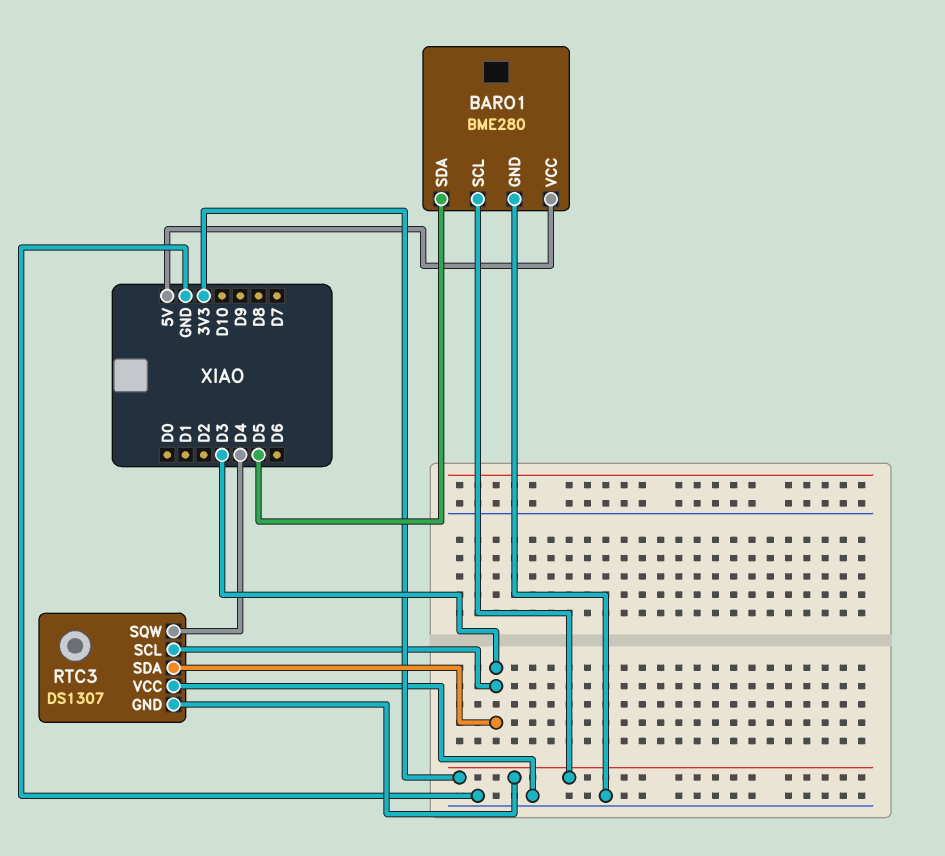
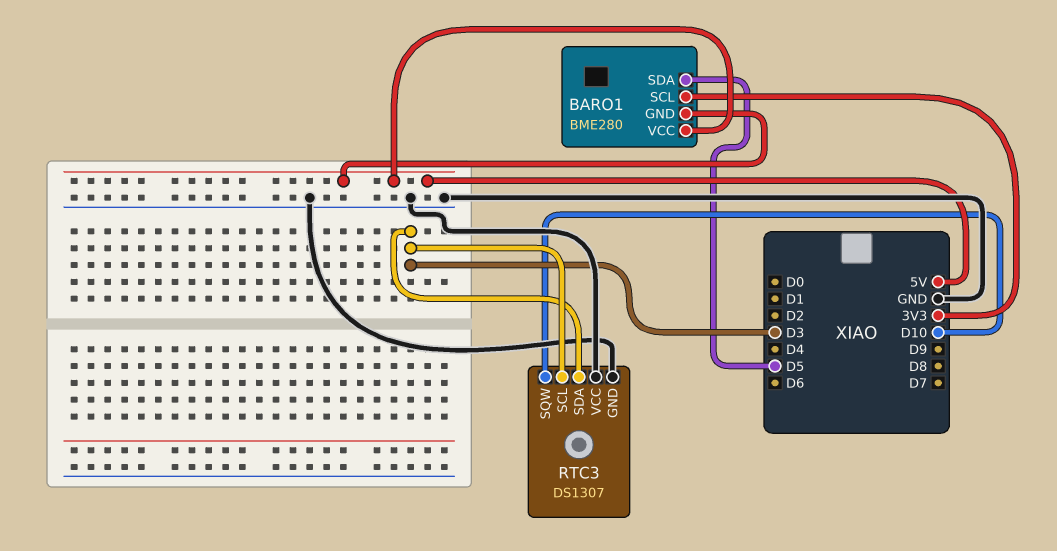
BARO1 pin GND: GND -> 5V
RTC3 pin GND: 3V3 -> GND
RTC3 pin SQW: D4 -> D10

